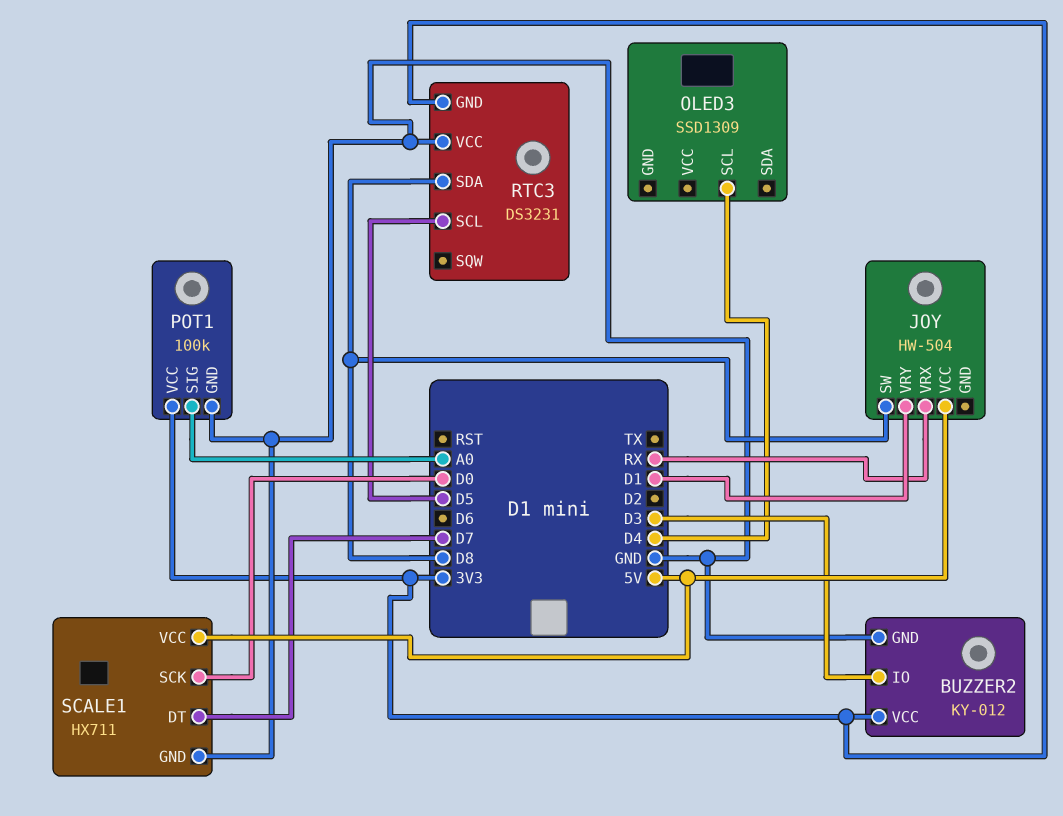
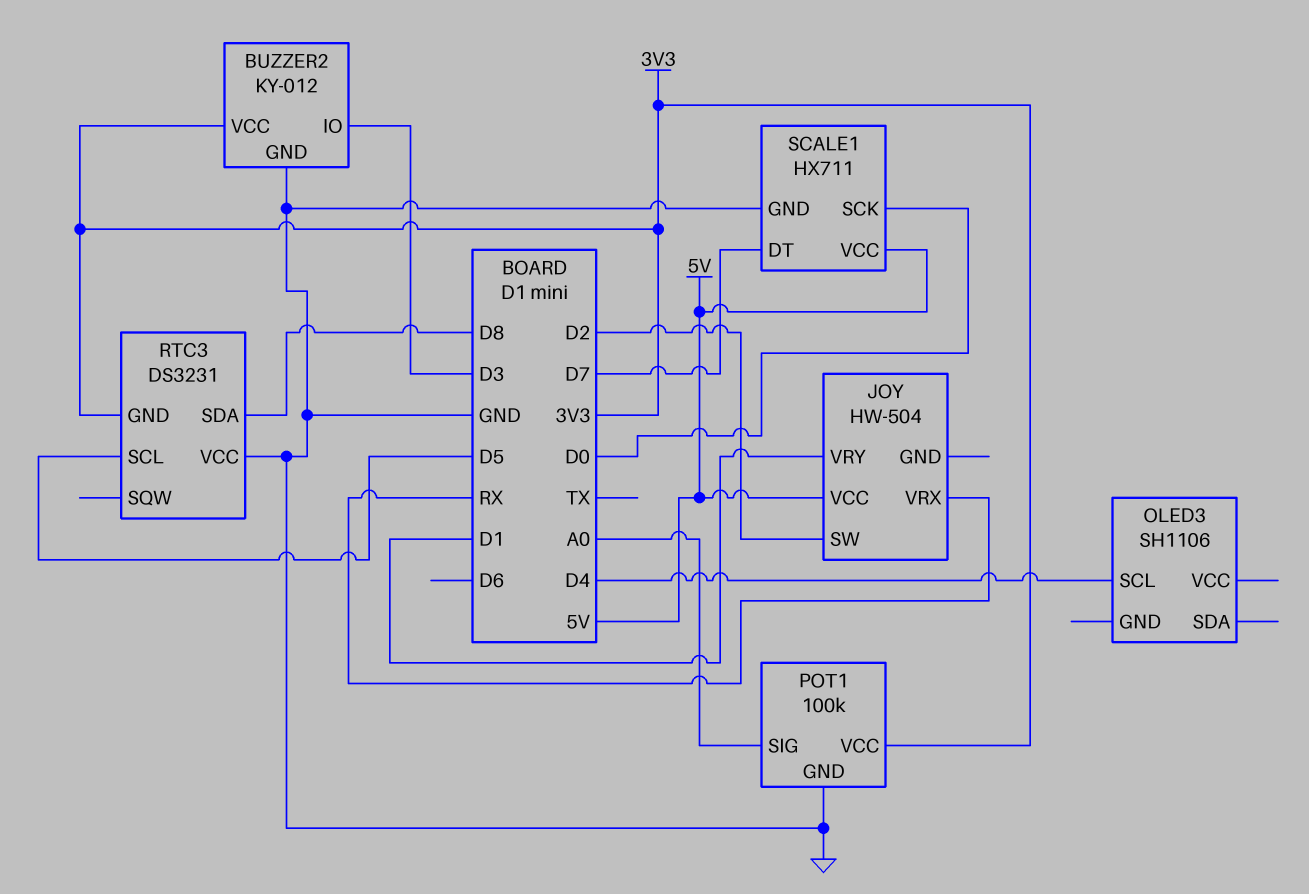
JOY pin SW: D8 -> D2
OLED3: SSD1309 -> SH1106

